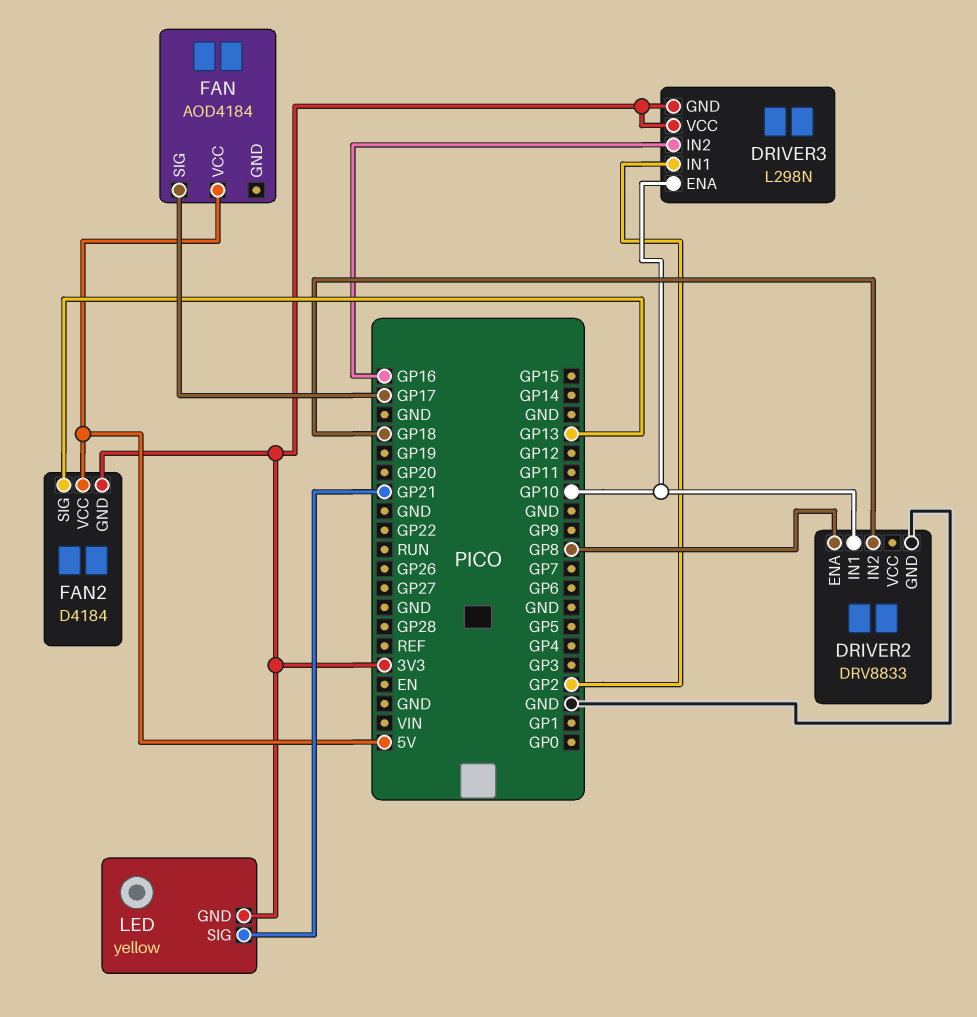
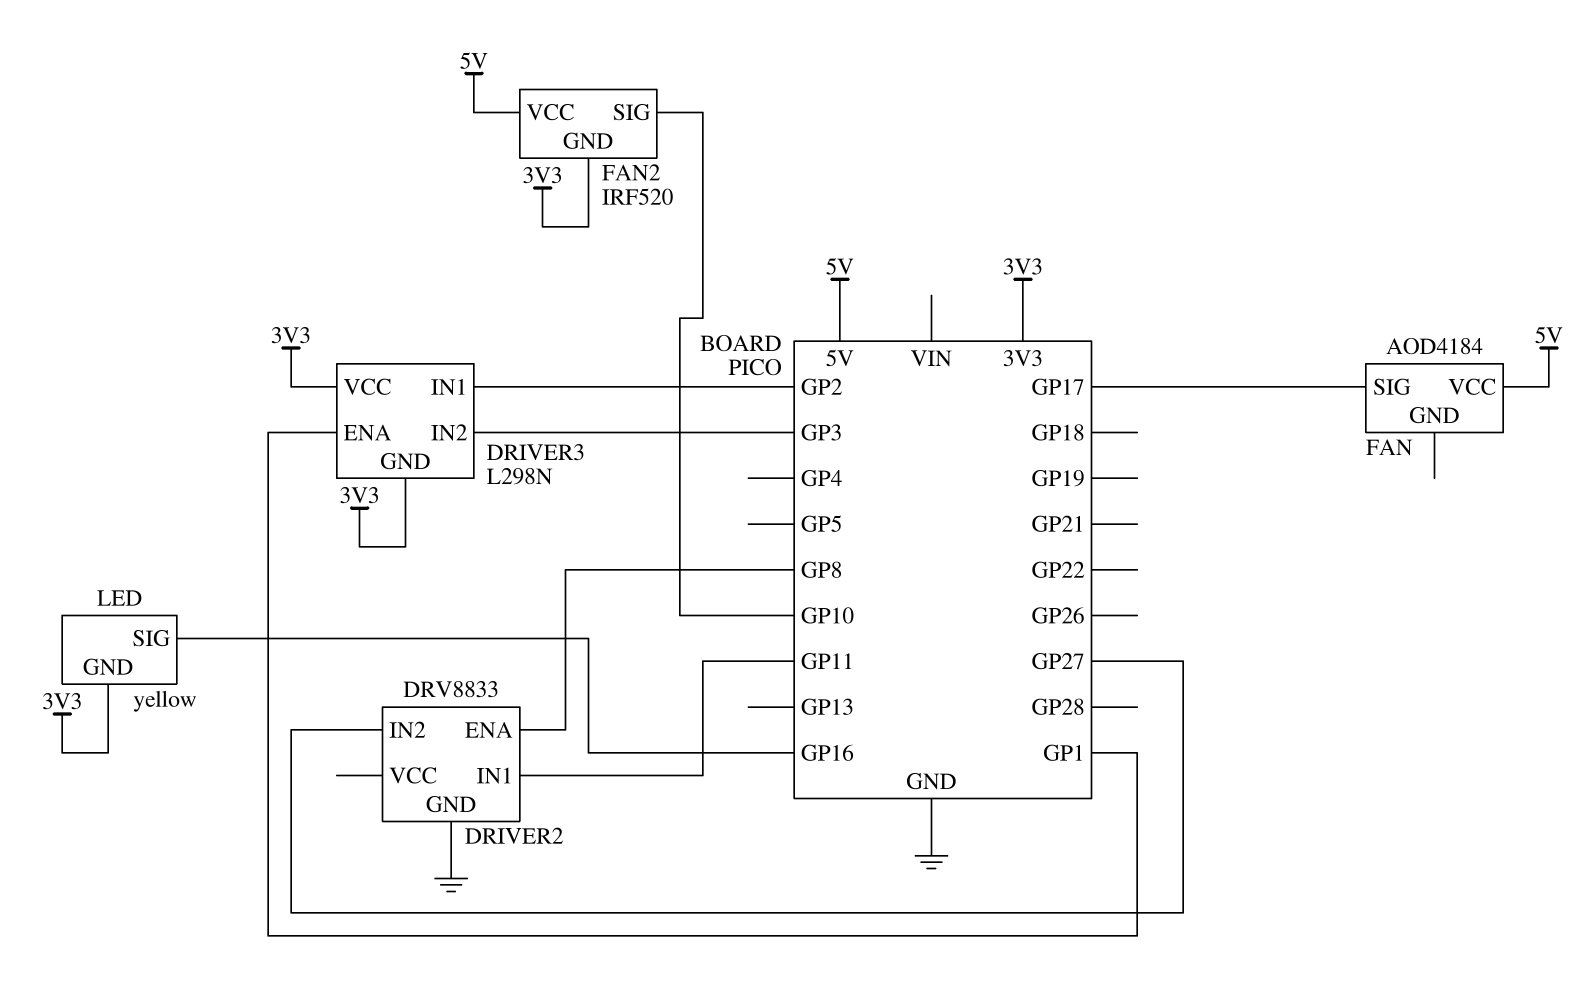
DRIVER2 pin IN1: GP10 -> GP11
DRIVER2 pin IN2: GP18 -> GP27
DRIVER3 pin ENA: GP10 -> GP1
DRIVER3 pin IN2: GP16 -> GP3
FAN2: D4184 -> IRF520
FAN2 pin SIG: GP13 -> GP10
LED pin SIG: GP21 -> GP16

